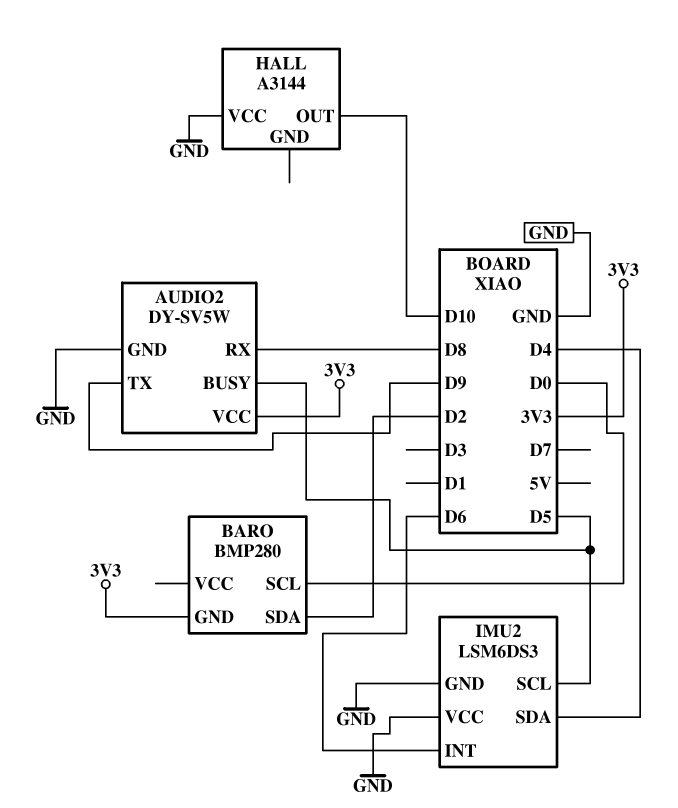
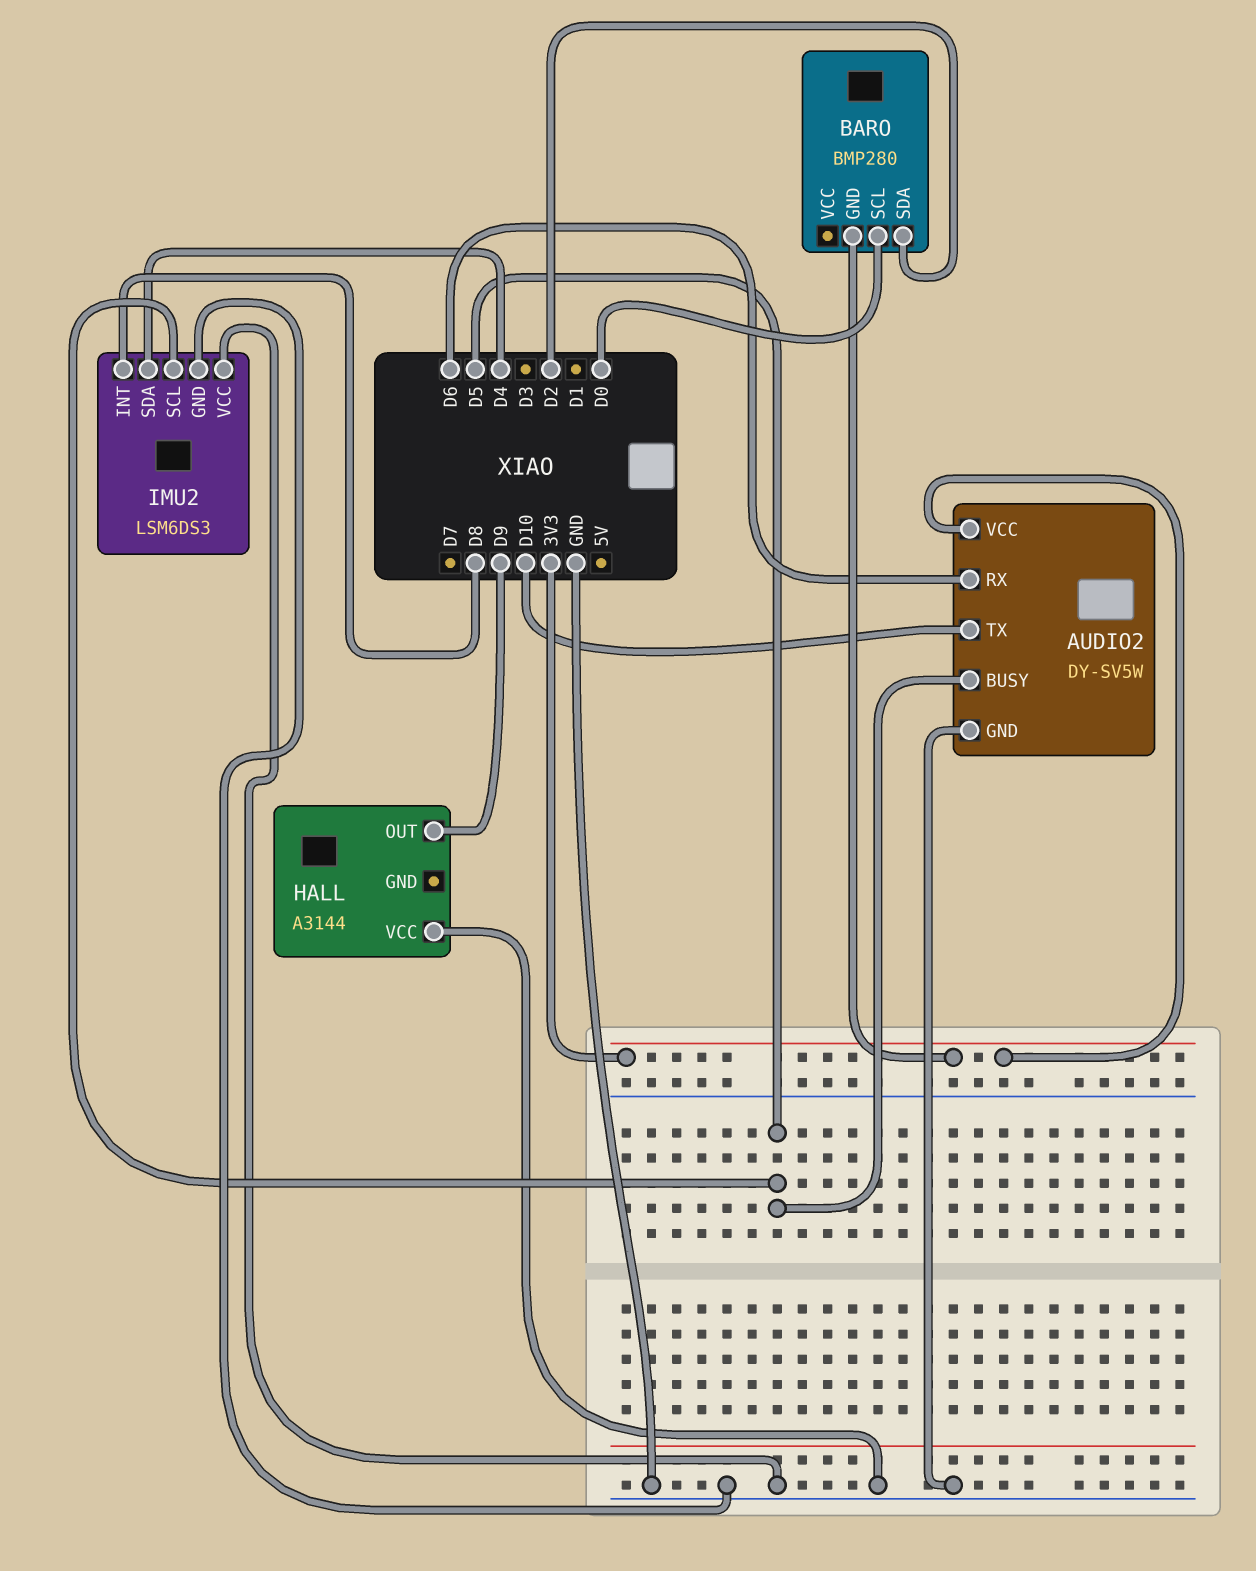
AUDIO2 pin RX: D8 -> D6
AUDIO2 pin TX: D9 -> D10
HALL pin OUT: D10 -> D9
IMU2 pin INT: D6 -> D8

